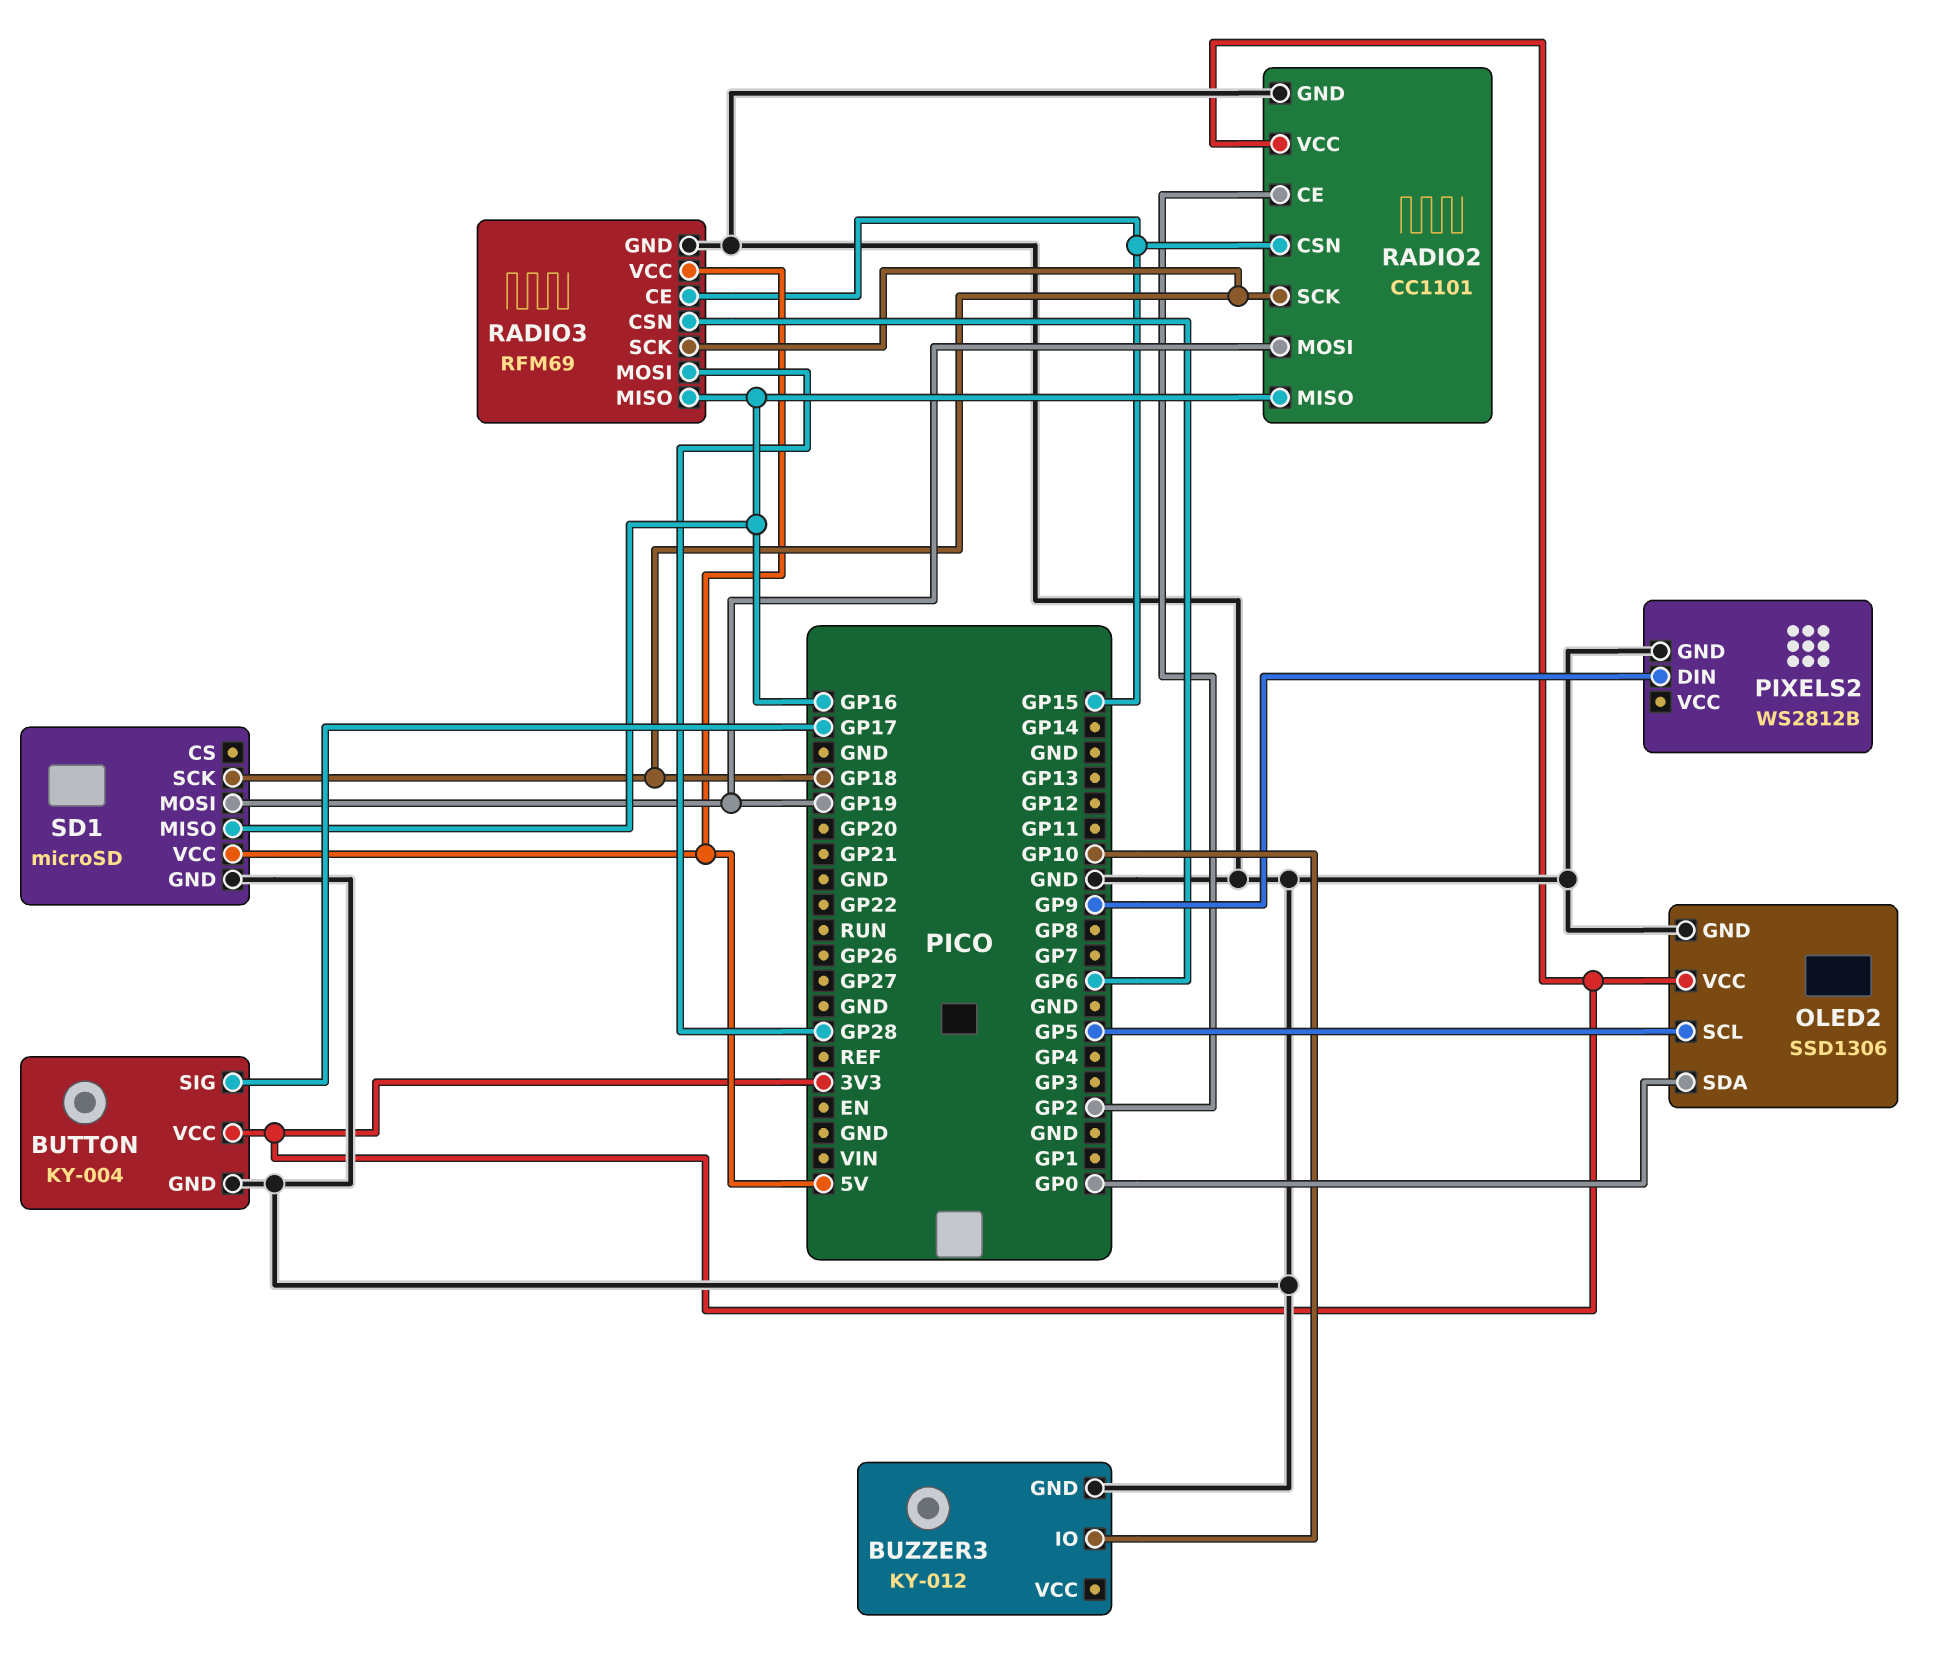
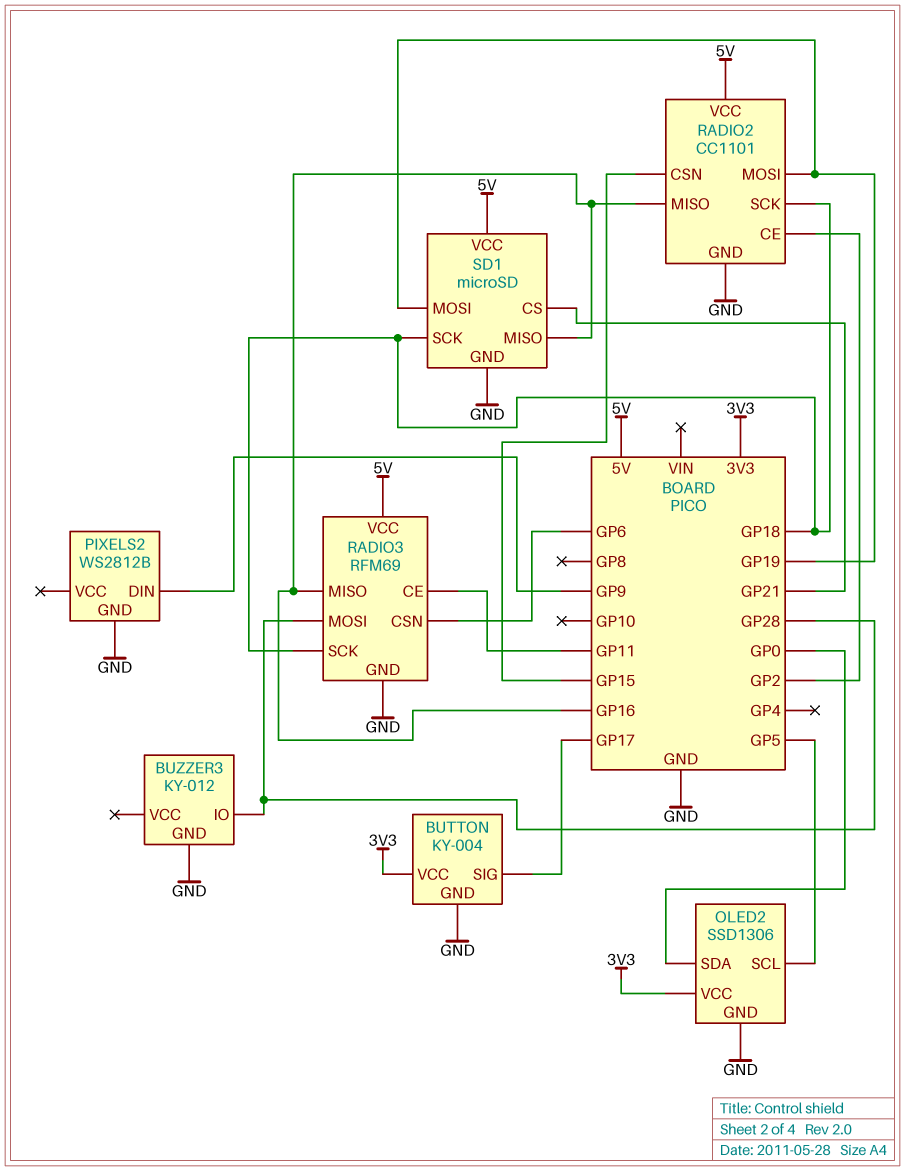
BUZZER3 pin IO: GP10 -> GP28
RADIO2 pin VCC: 3V3 -> 5V
RADIO3 pin CE: GP15 -> GP11
SD1 pin CS: none -> GP21

